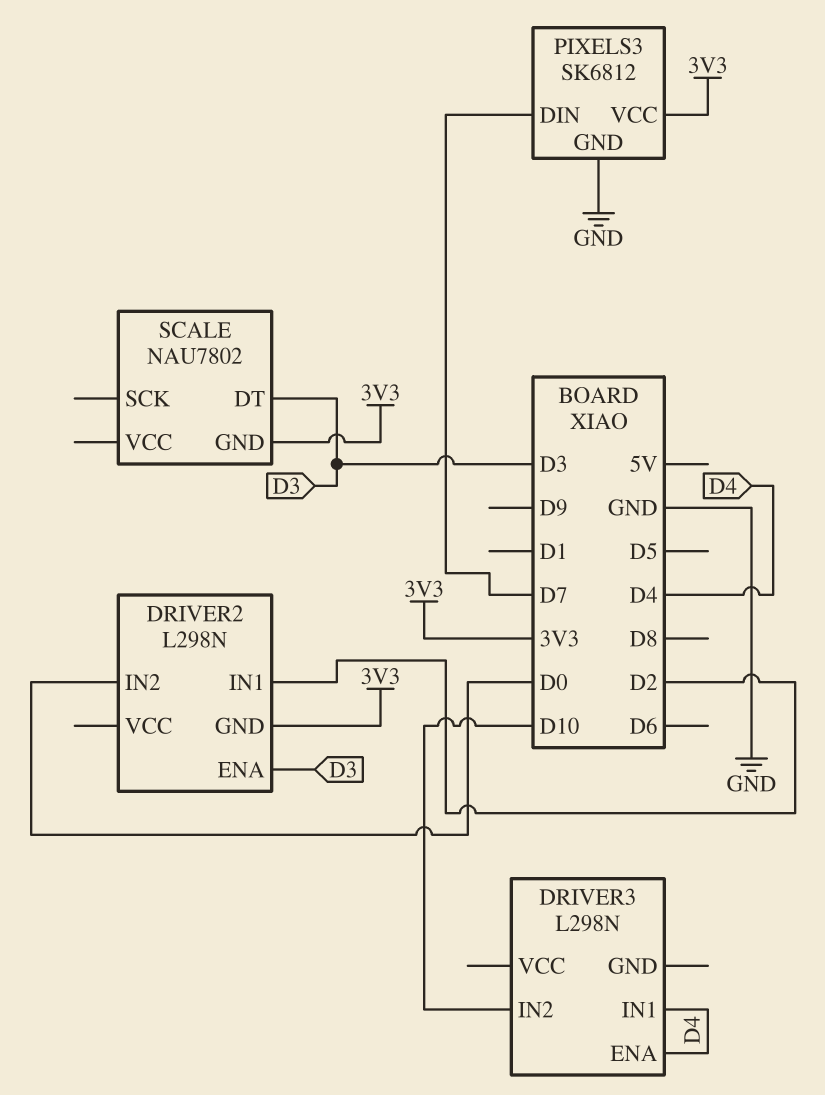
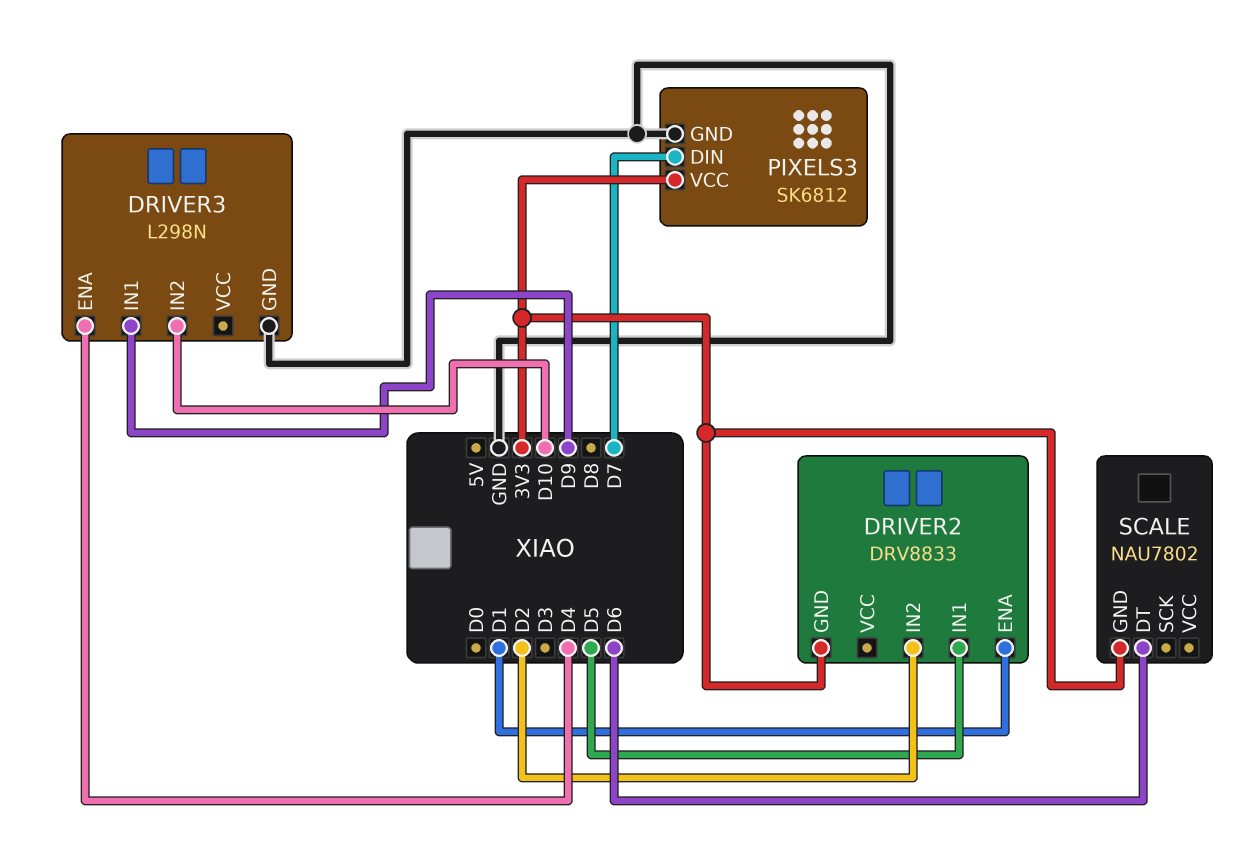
DRIVER2: L298N -> DRV8833
DRIVER2 pin ENA: D3 -> D1
DRIVER2 pin IN1: D2 -> D5
DRIVER2 pin IN2: D0 -> D2
DRIVER3 pin GND: none -> GND
DRIVER3 pin IN1: D4 -> D9
SCALE pin DT: D3 -> D6

